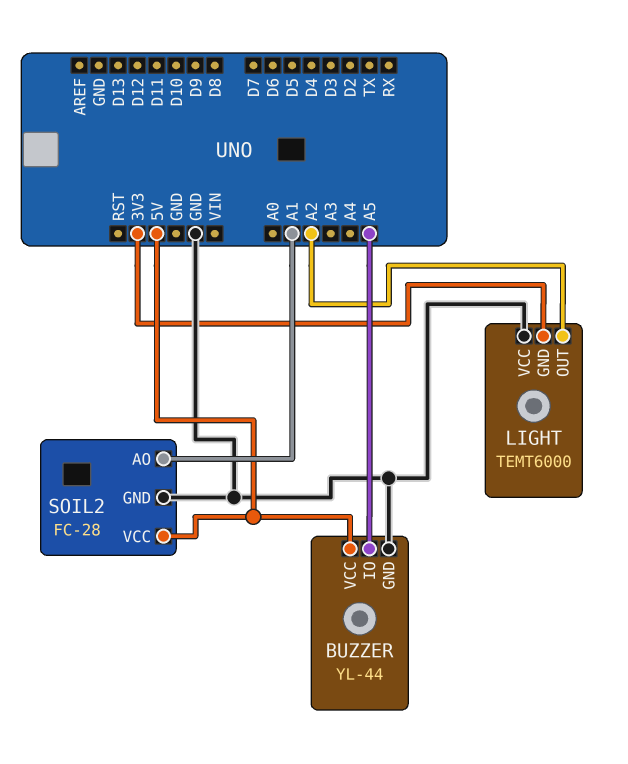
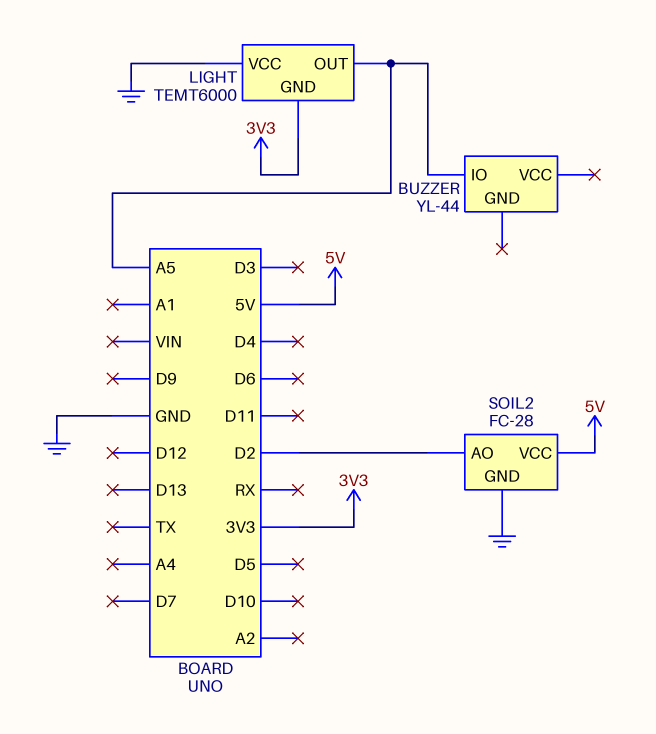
BUZZER pin GND: GND -> none
BUZZER pin VCC: 5V -> none
LIGHT pin OUT: A2 -> A5
SOIL2 pin AO: A1 -> D2

